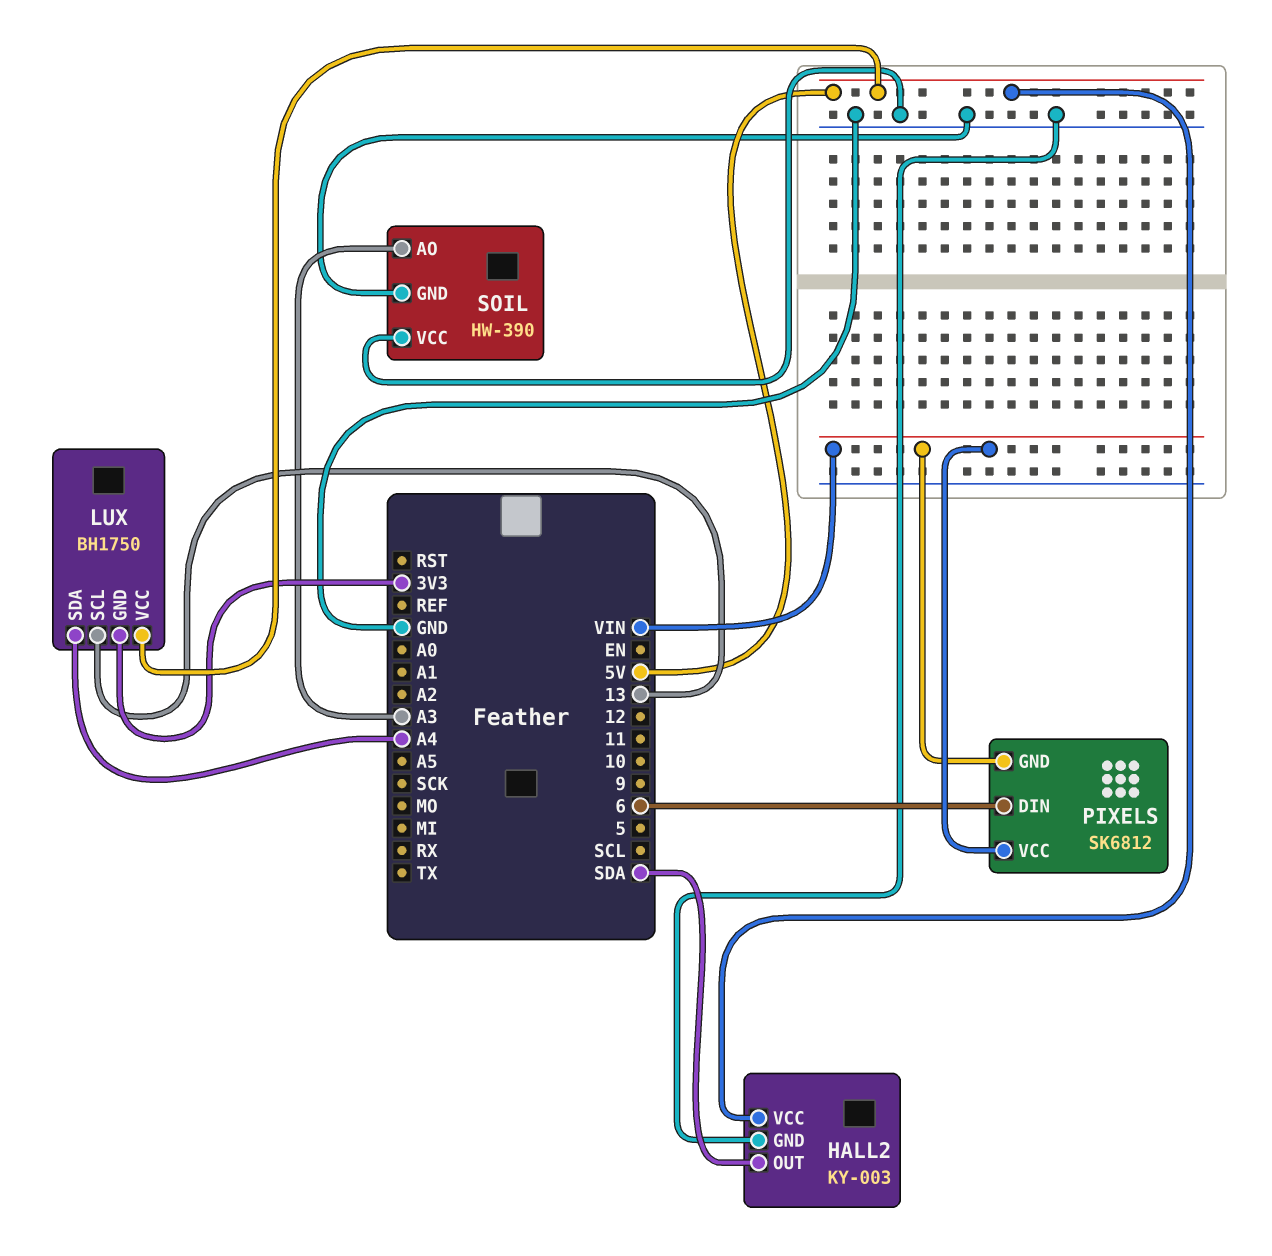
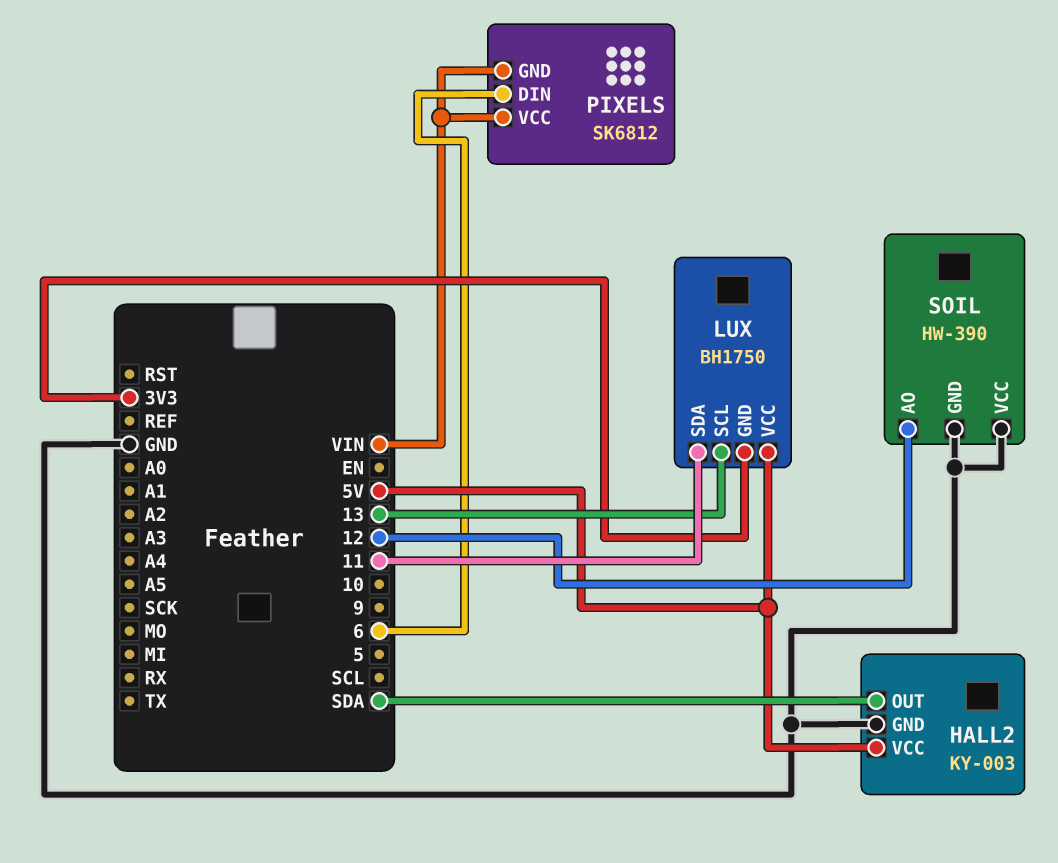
LUX pin SDA: A4 -> 11
SOIL pin AO: A3 -> 12

